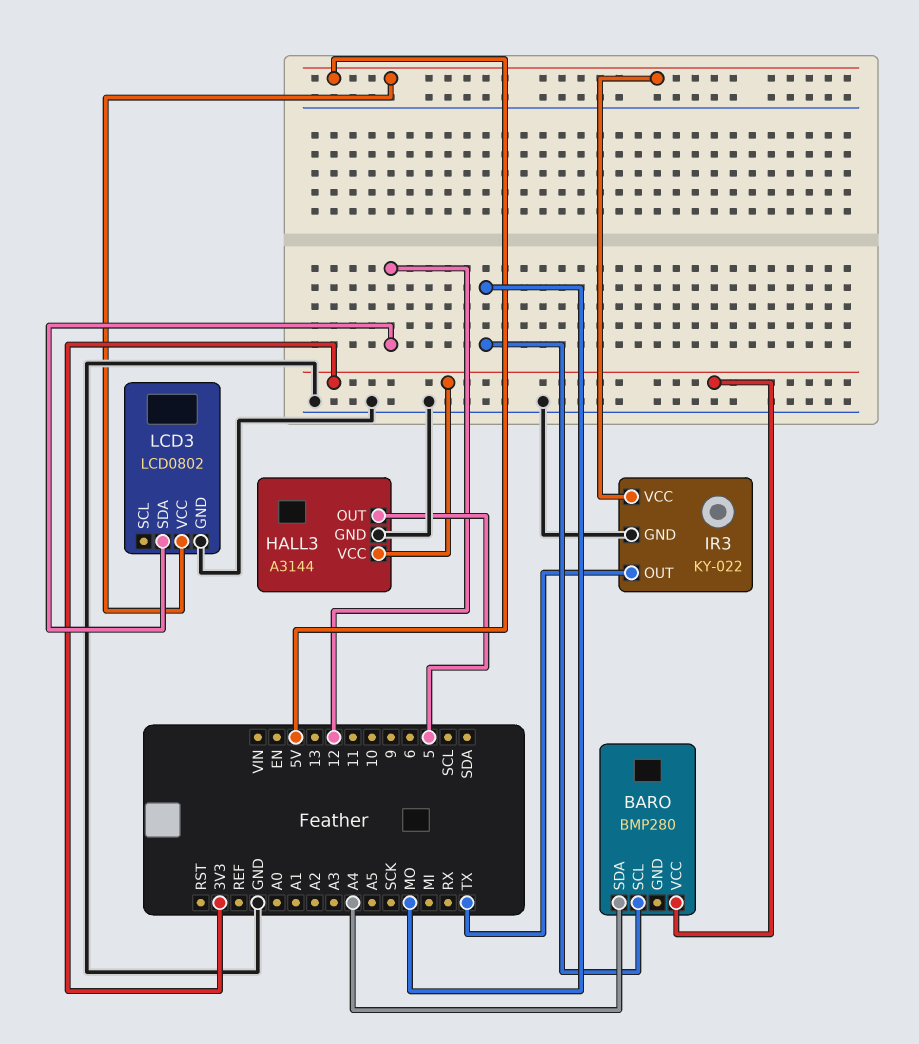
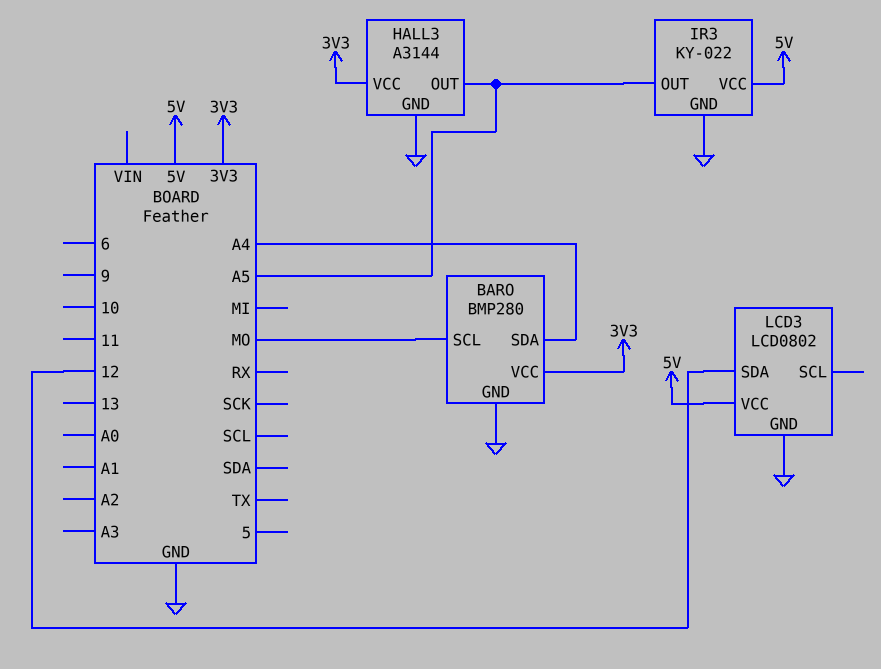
BARO pin GND: none -> GND
HALL3 pin OUT: 5 -> A5
IR3 pin OUT: TX -> A5

